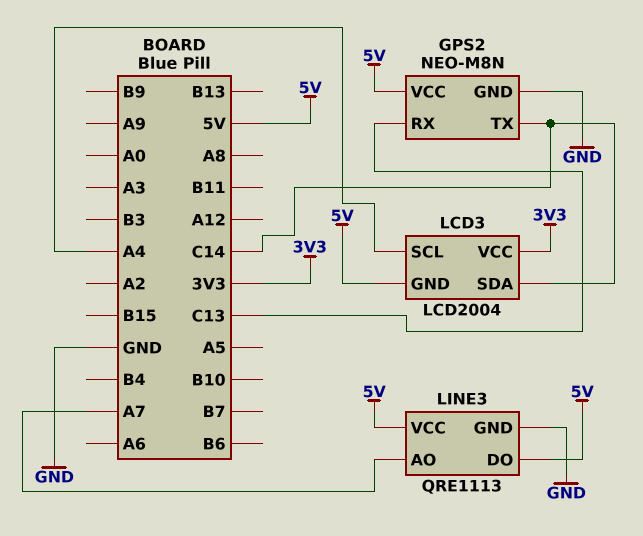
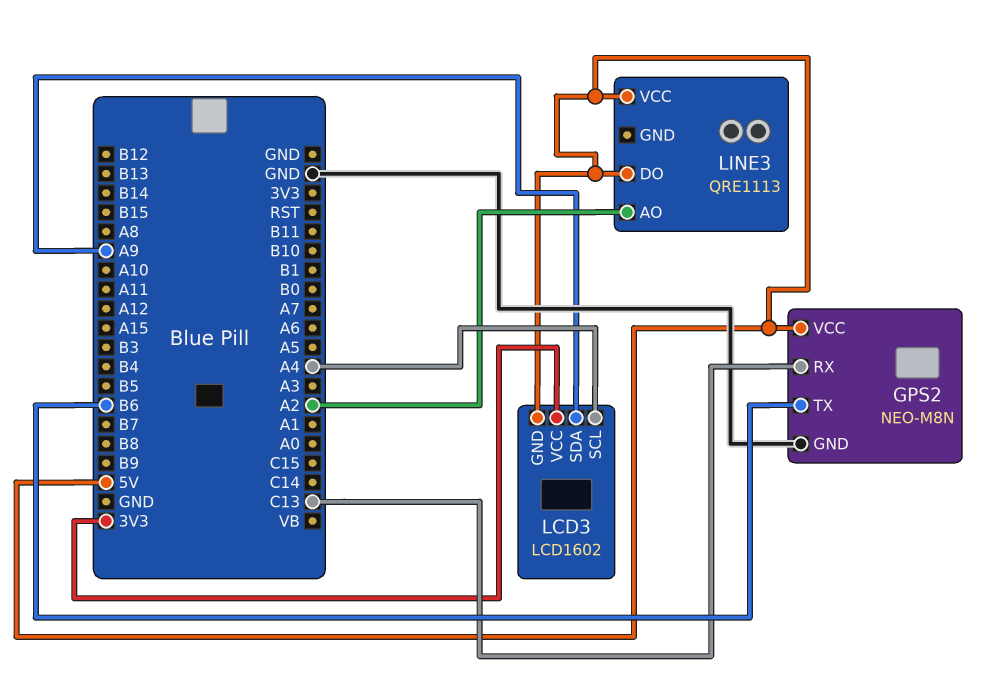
GPS2 pin TX: C14 -> B6
LCD3: LCD2004 -> LCD1602
LCD3 pin SDA: C14 -> A9
LINE3 pin AO: A7 -> A2
LINE3 pin GND: GND -> none

